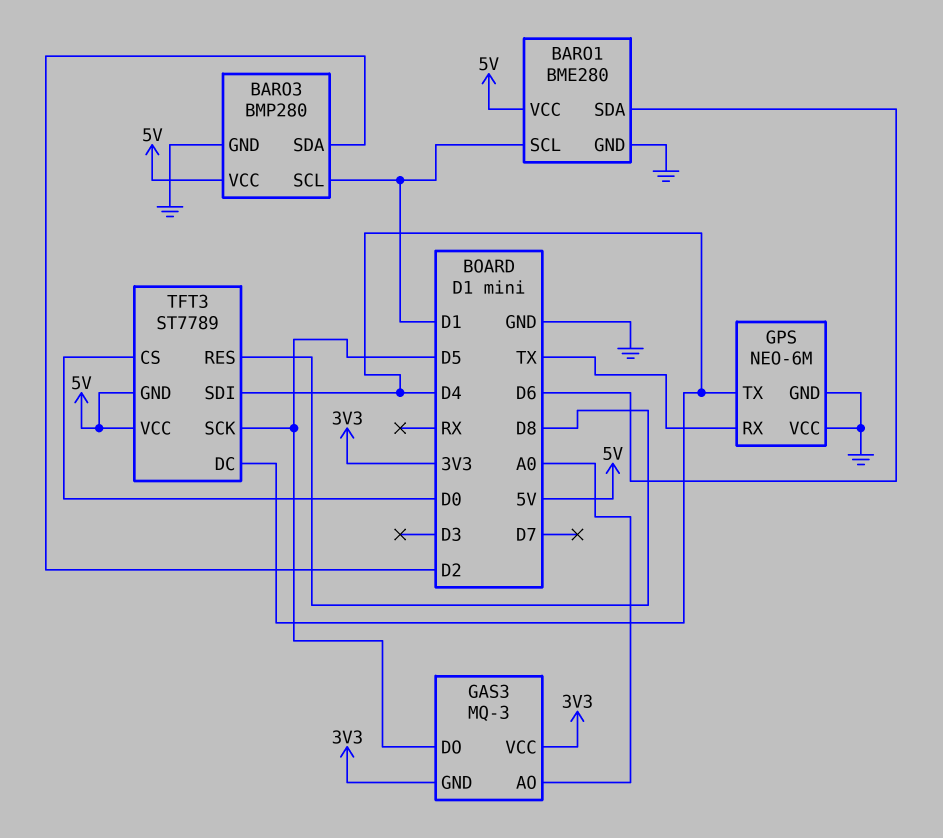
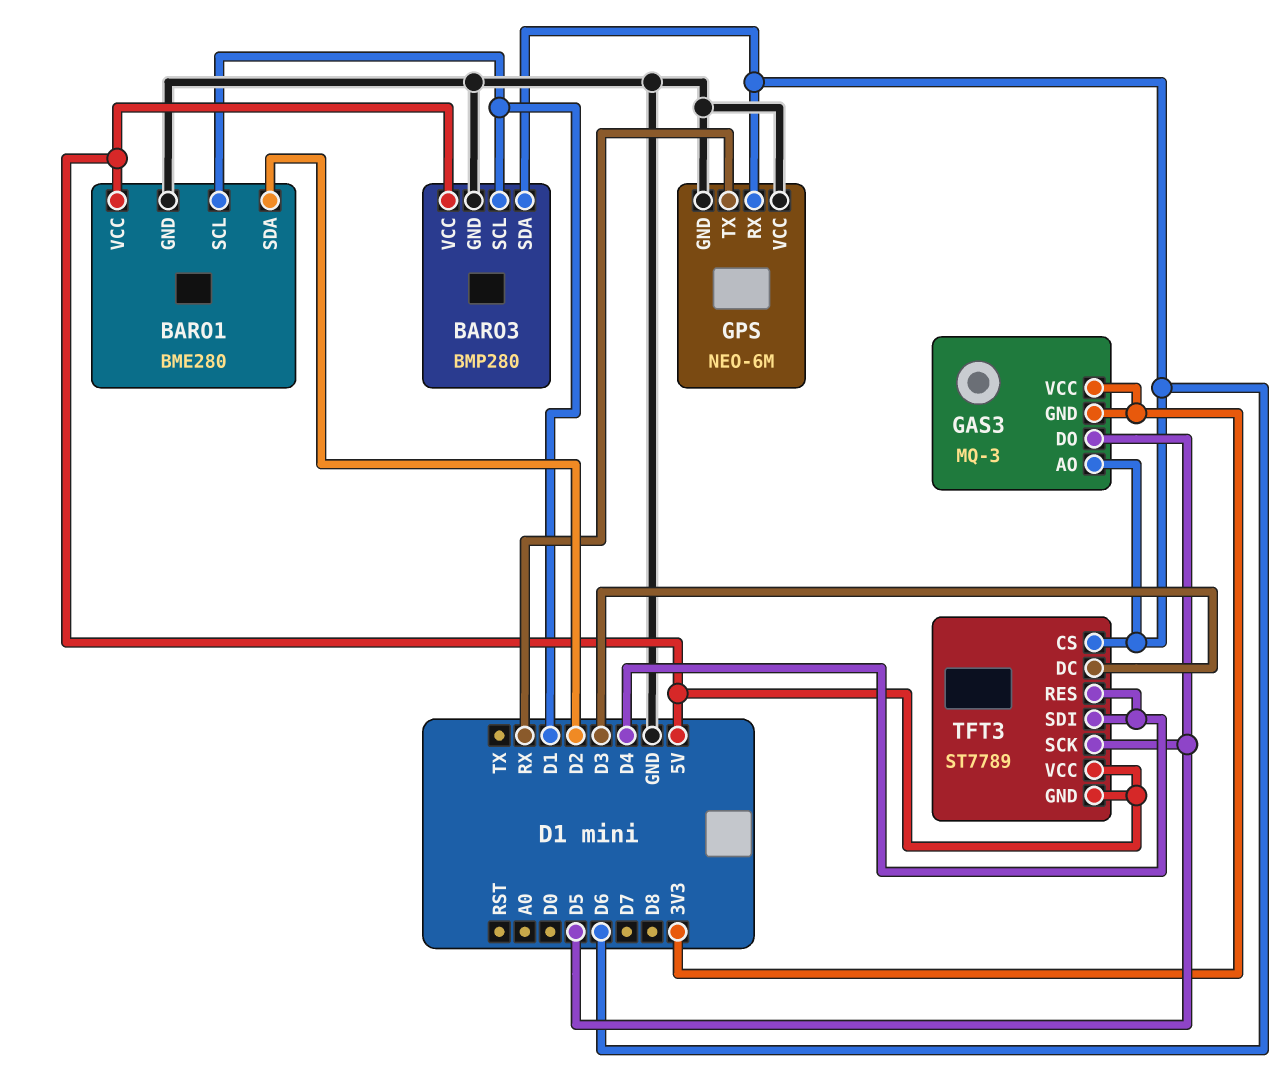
BARO1 pin SDA: D6 -> D2
BARO3 pin SDA: D2 -> D6
GAS3 pin AO: A0 -> D6
GPS pin RX: TX -> D6
GPS pin TX: D4 -> RX
TFT3 pin CS: D0 -> D6
TFT3 pin DC: D4 -> D3
TFT3 pin RES: D8 -> D4

